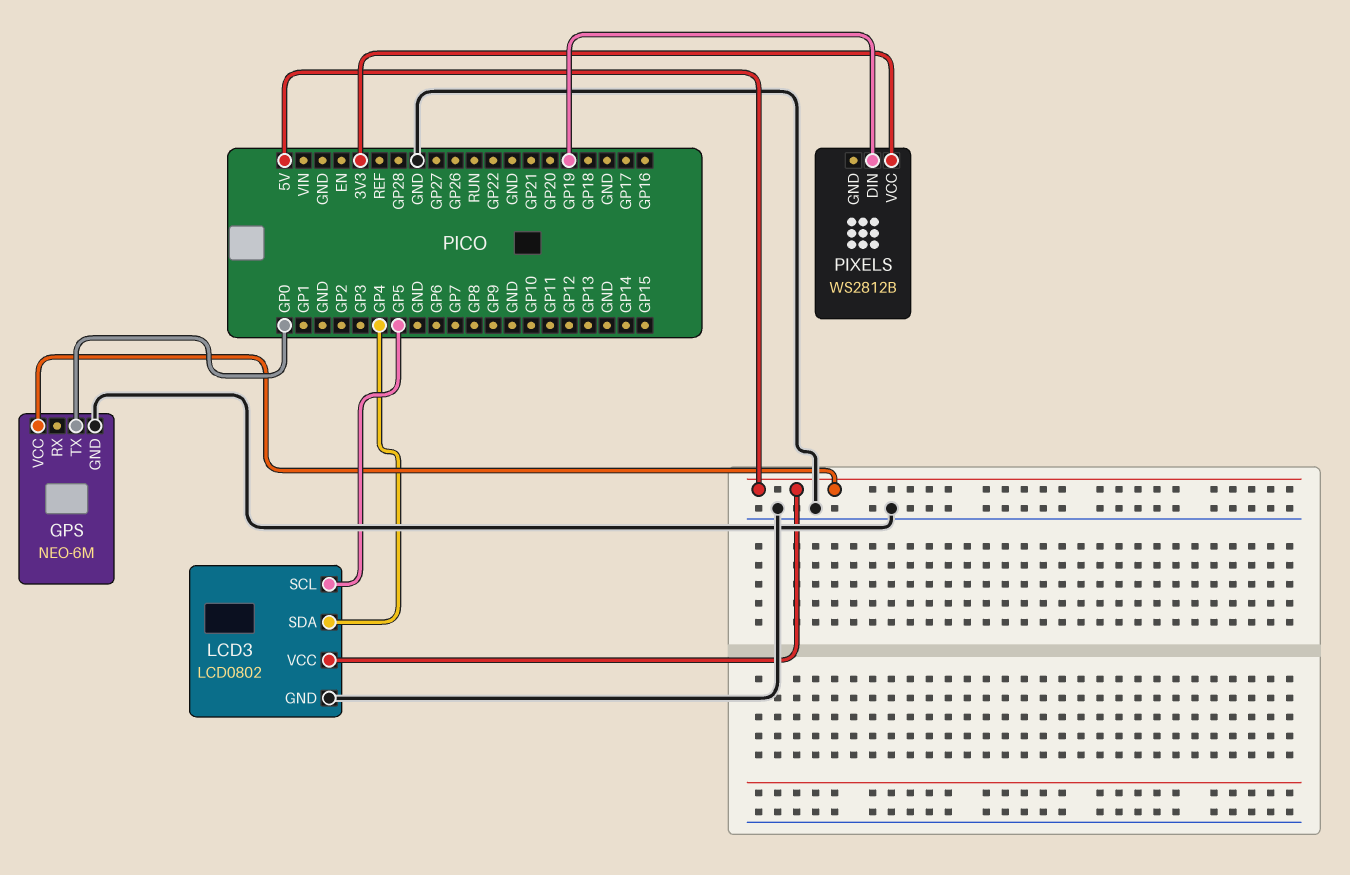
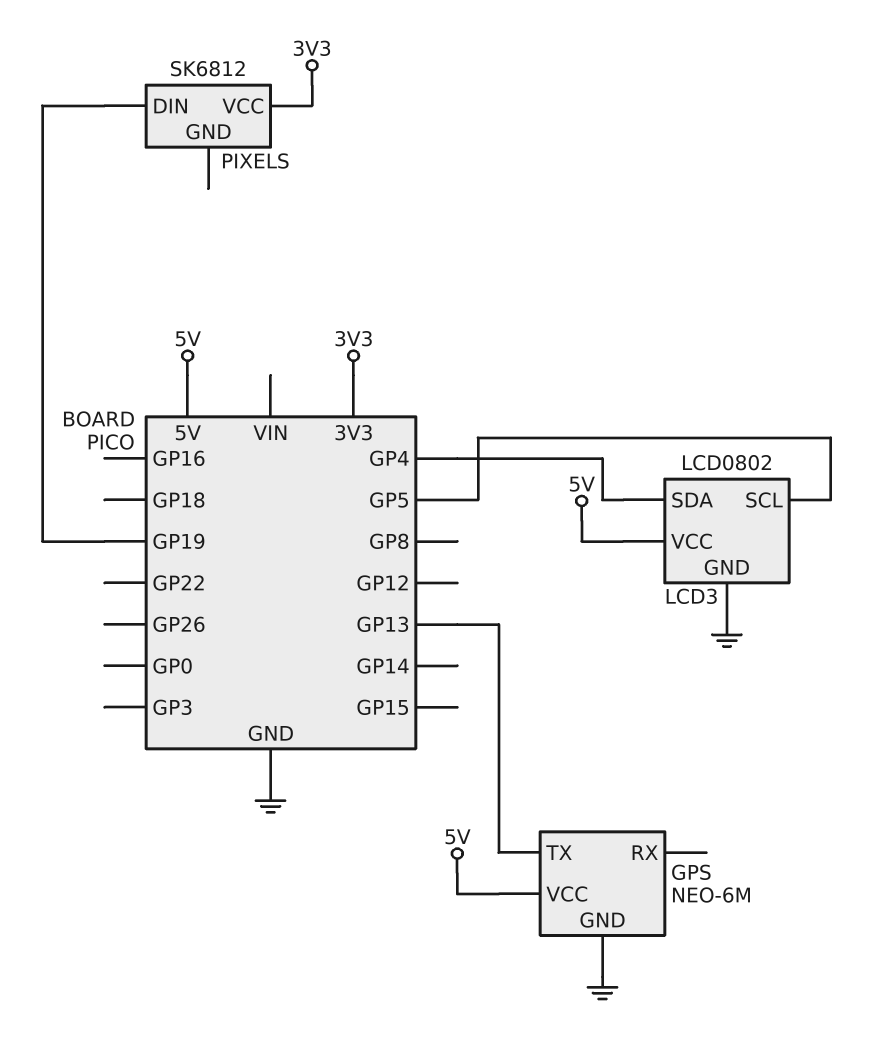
GPS pin TX: GP0 -> GP13
PIXELS: WS2812B -> SK6812

